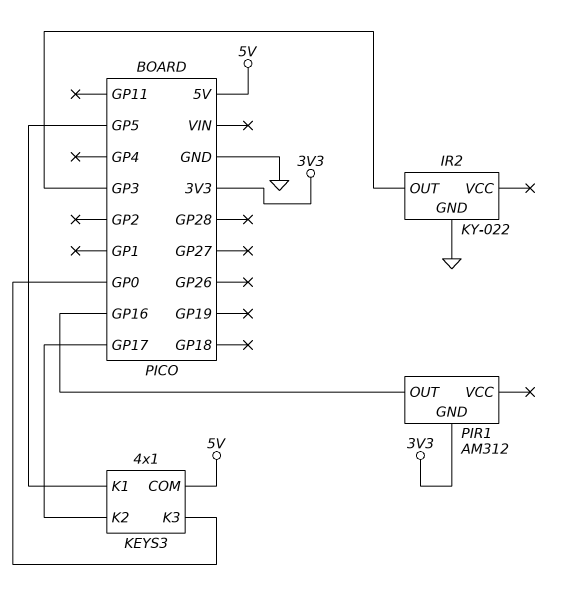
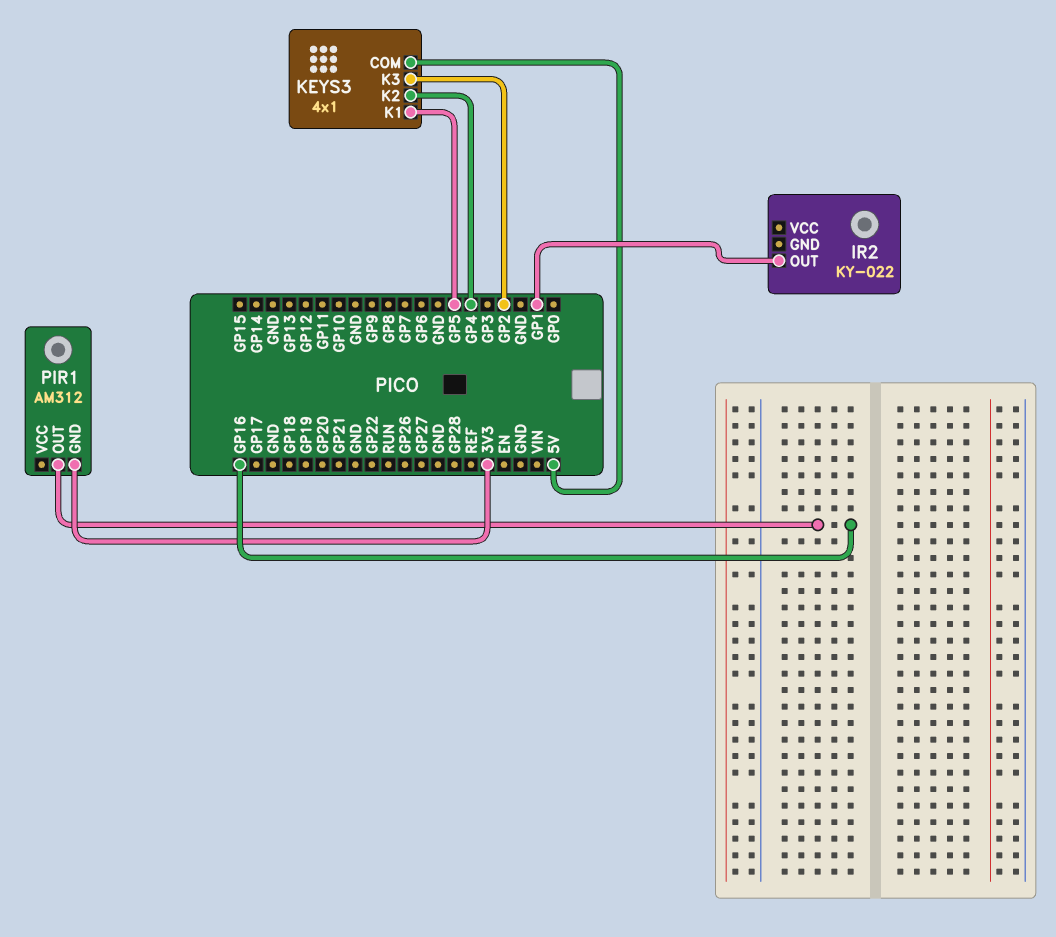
IR2 pin GND: GND -> none
IR2 pin OUT: GP3 -> GP1
KEYS3 pin K2: GP17 -> GP4
KEYS3 pin K3: GP0 -> GP2

